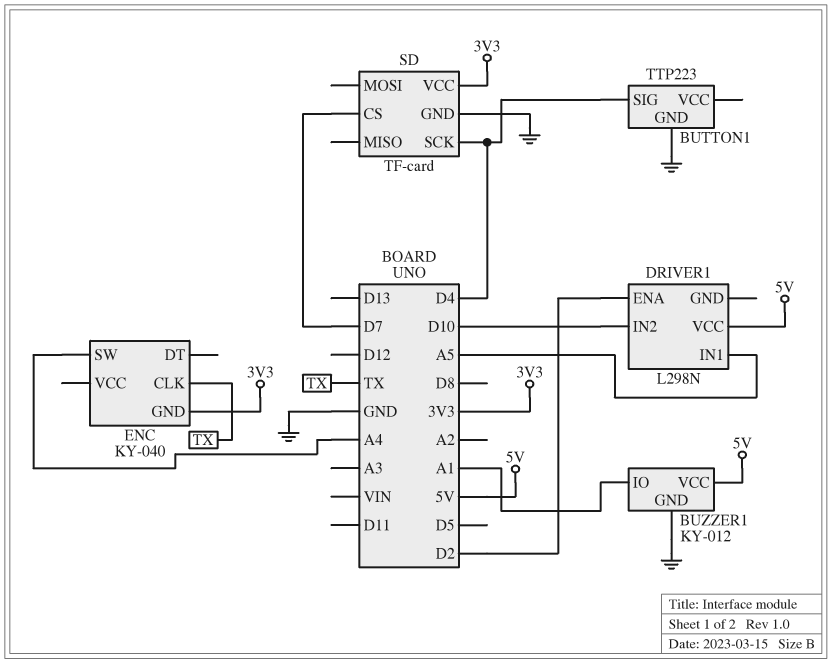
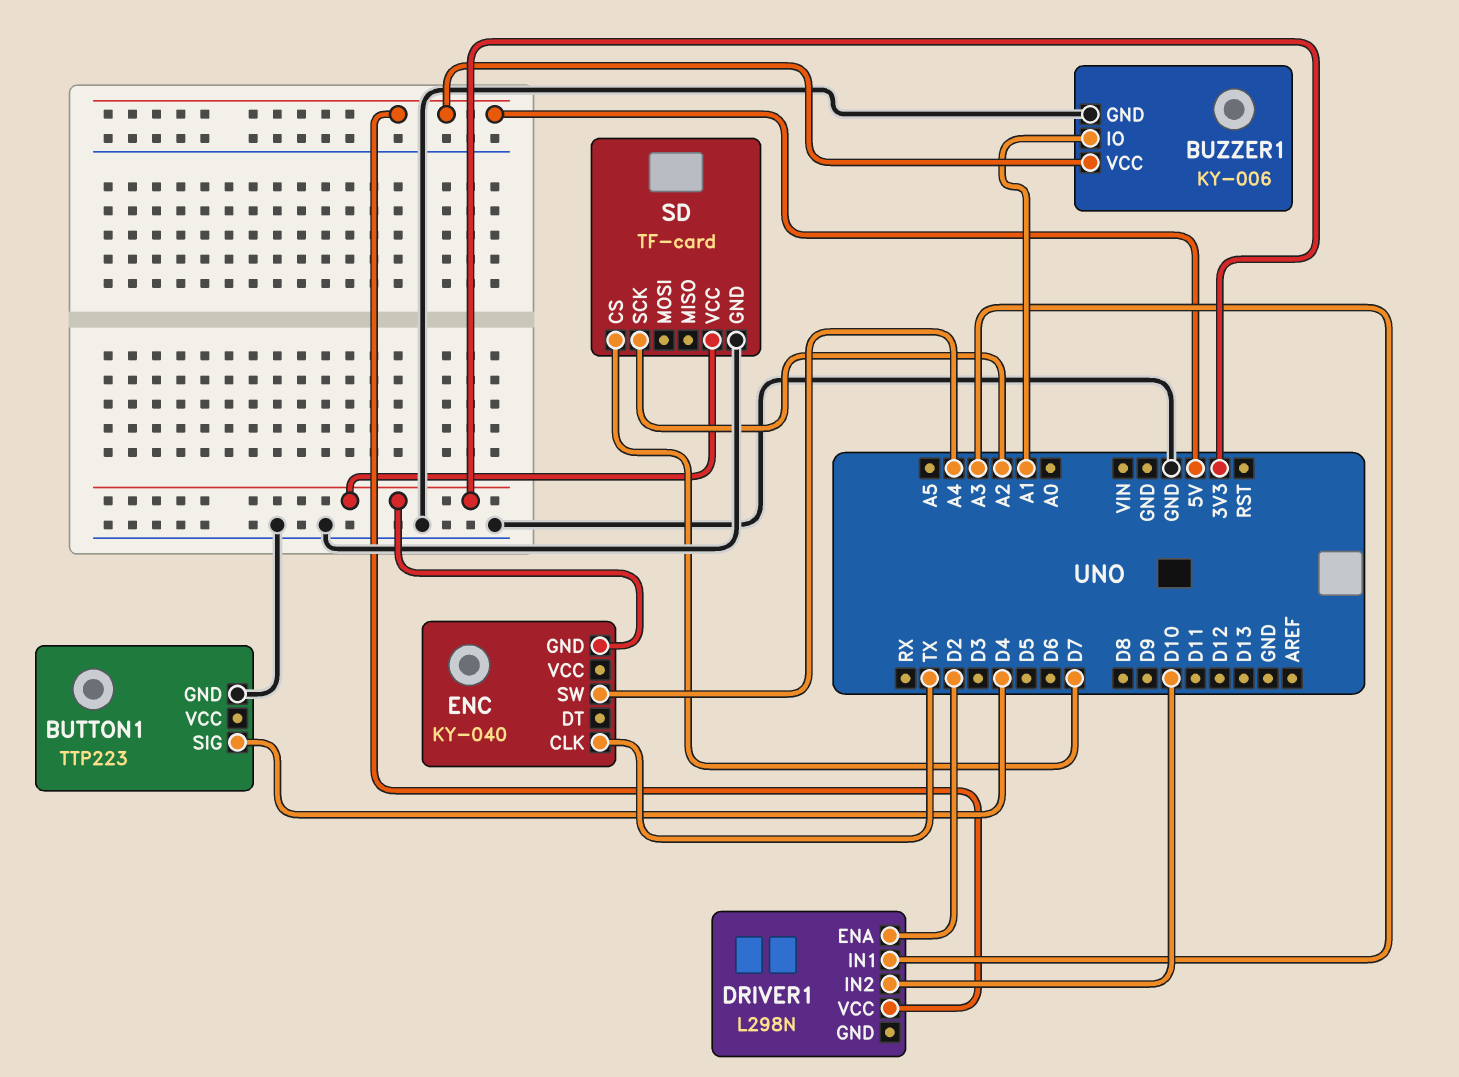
BUZZER1: KY-012 -> KY-006
DRIVER1 pin IN1: A5 -> A3
SD pin SCK: D4 -> A2

